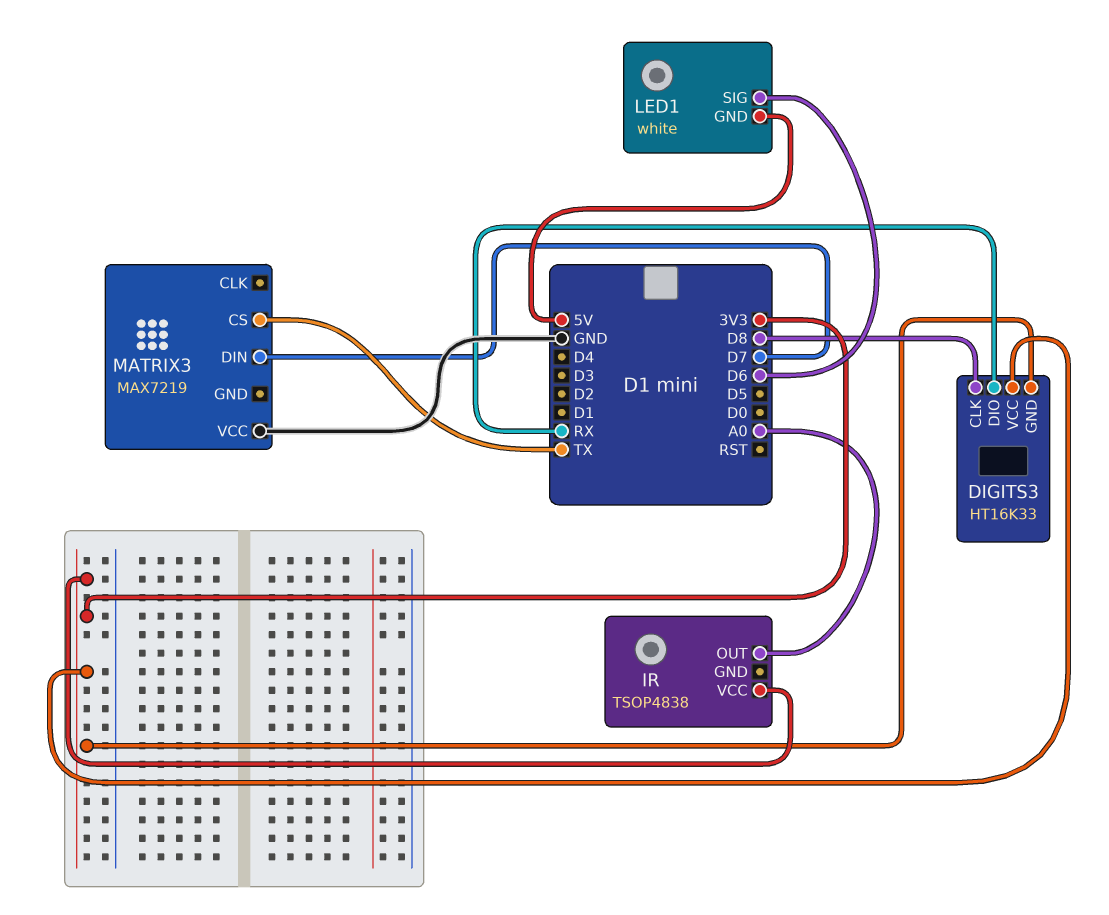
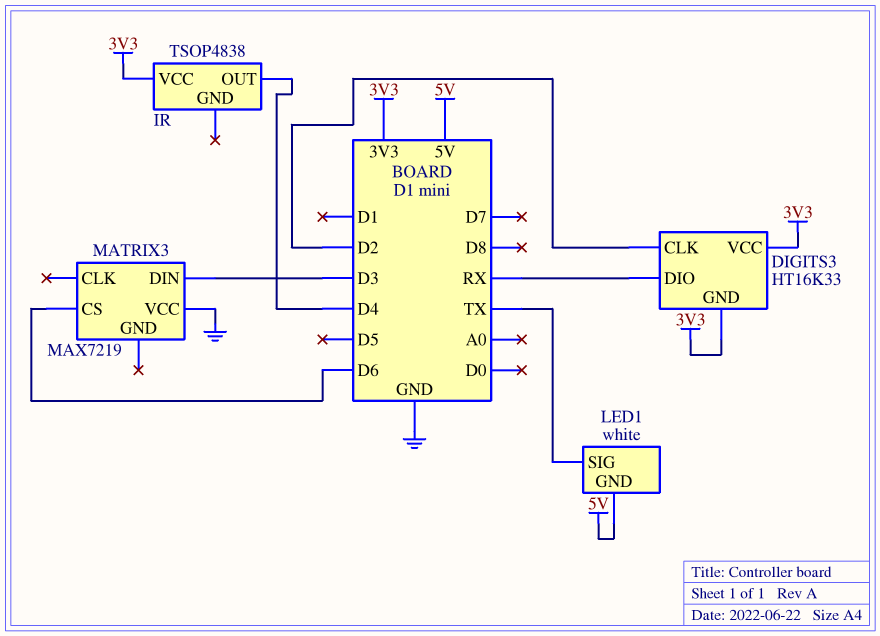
DIGITS3 pin CLK: D8 -> D2
IR pin OUT: A0 -> D4
LED1 pin SIG: D6 -> TX
MATRIX3 pin CS: TX -> D6
MATRIX3 pin DIN: D7 -> D3

